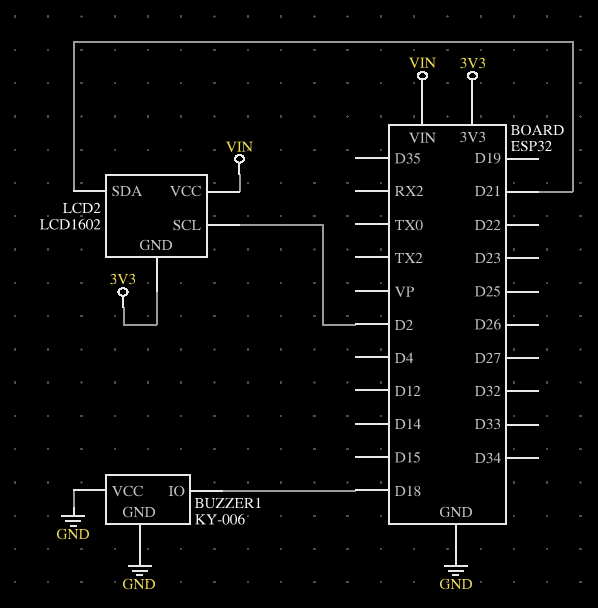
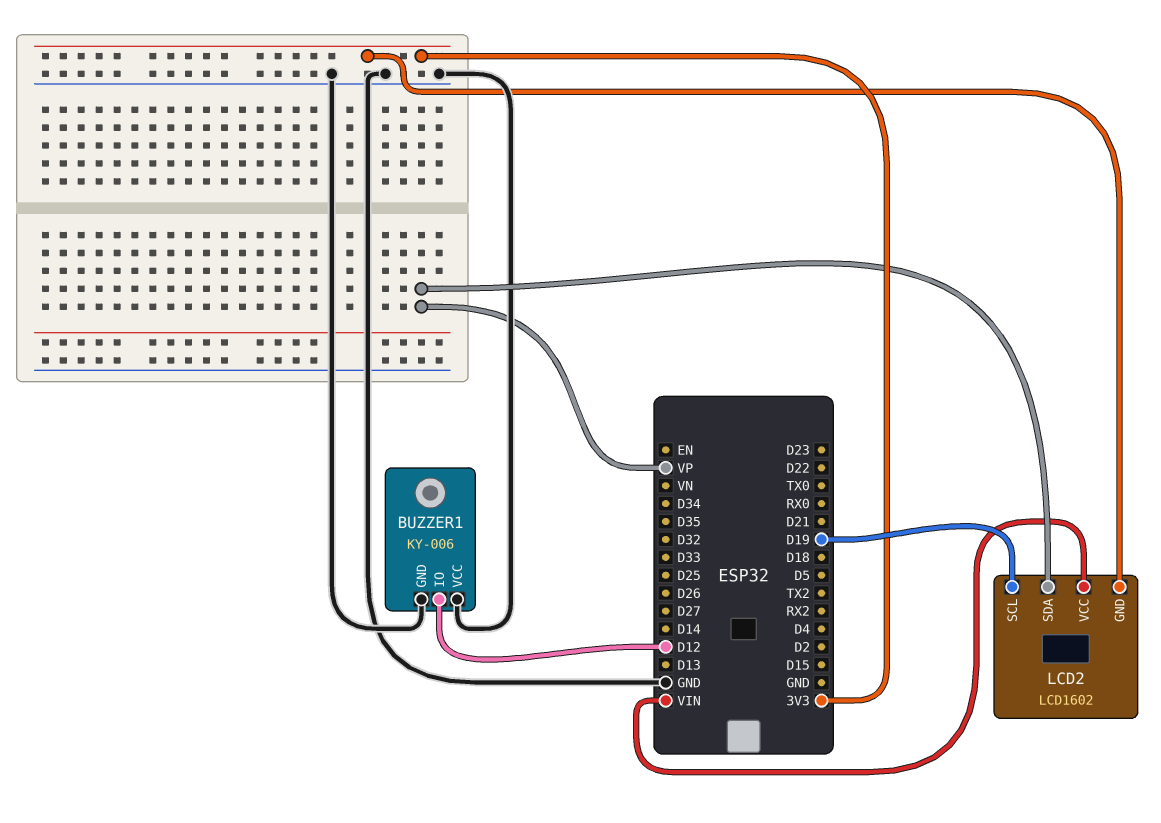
BUZZER1 pin IO: D18 -> D12
LCD2 pin SCL: D2 -> D19
LCD2 pin SDA: D21 -> VP

